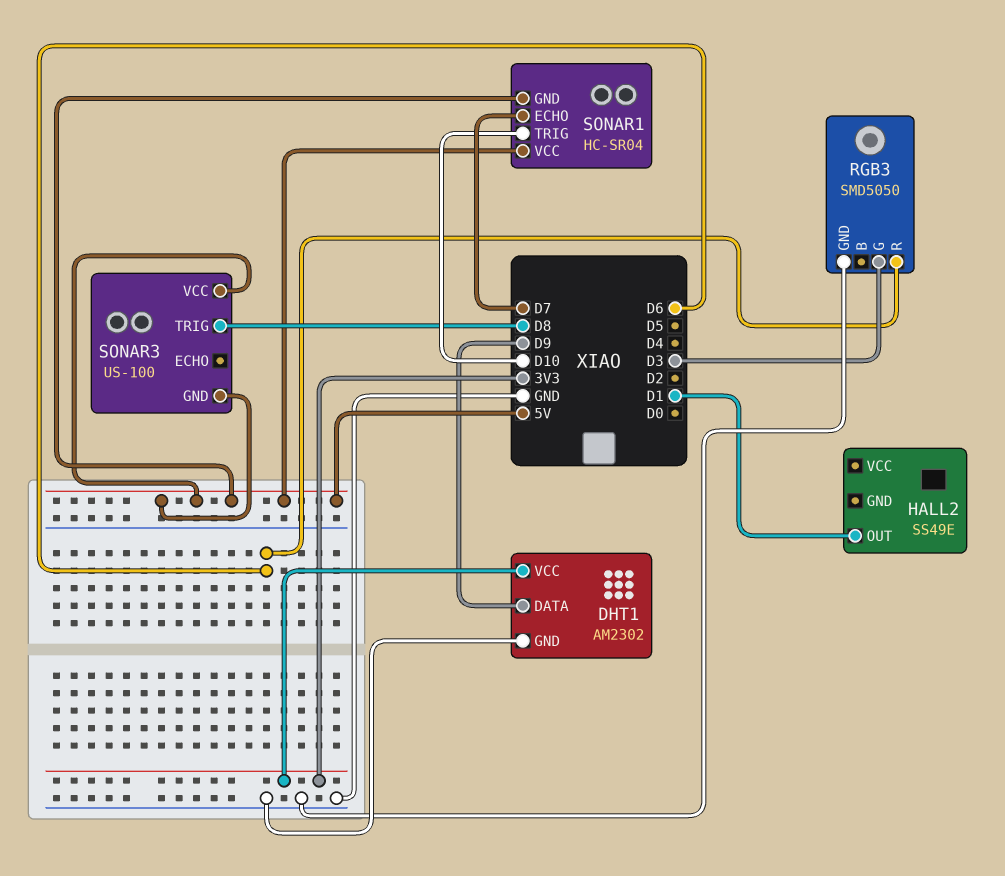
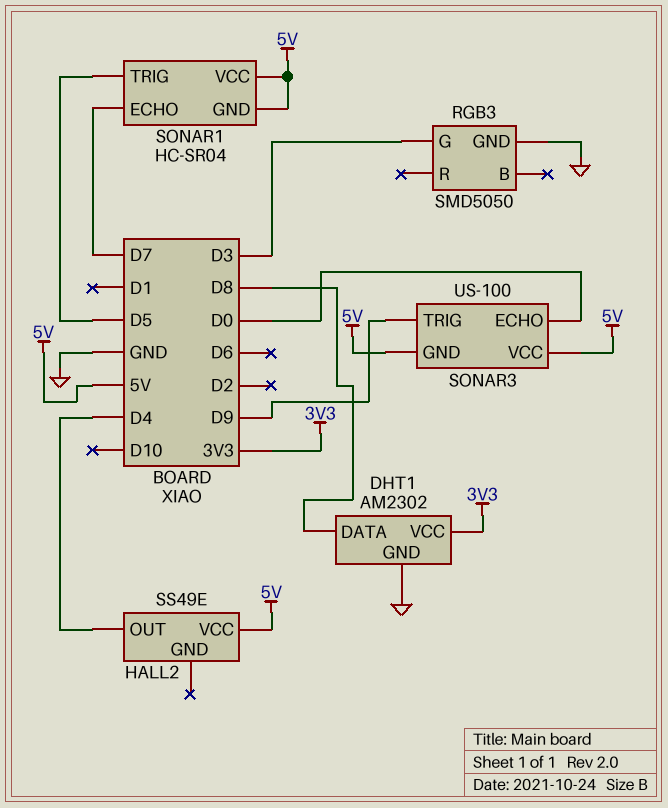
DHT1 pin DATA: D9 -> D8
HALL2 pin OUT: D1 -> D4
HALL2 pin VCC: none -> 5V
RGB3 pin R: D6 -> none
SONAR1 pin TRIG: D10 -> D5
SONAR3 pin ECHO: none -> D0
SONAR3 pin TRIG: D8 -> D9

